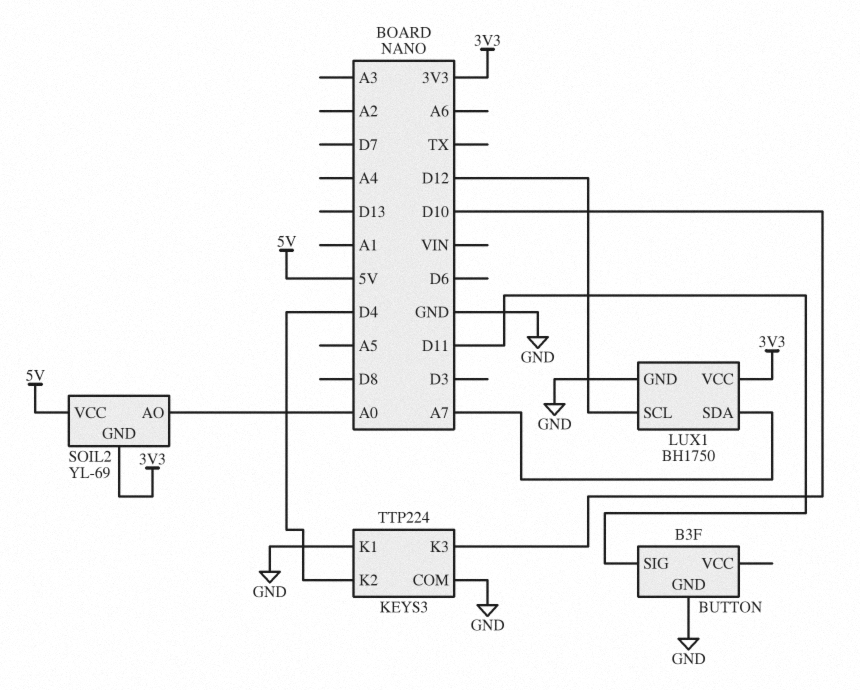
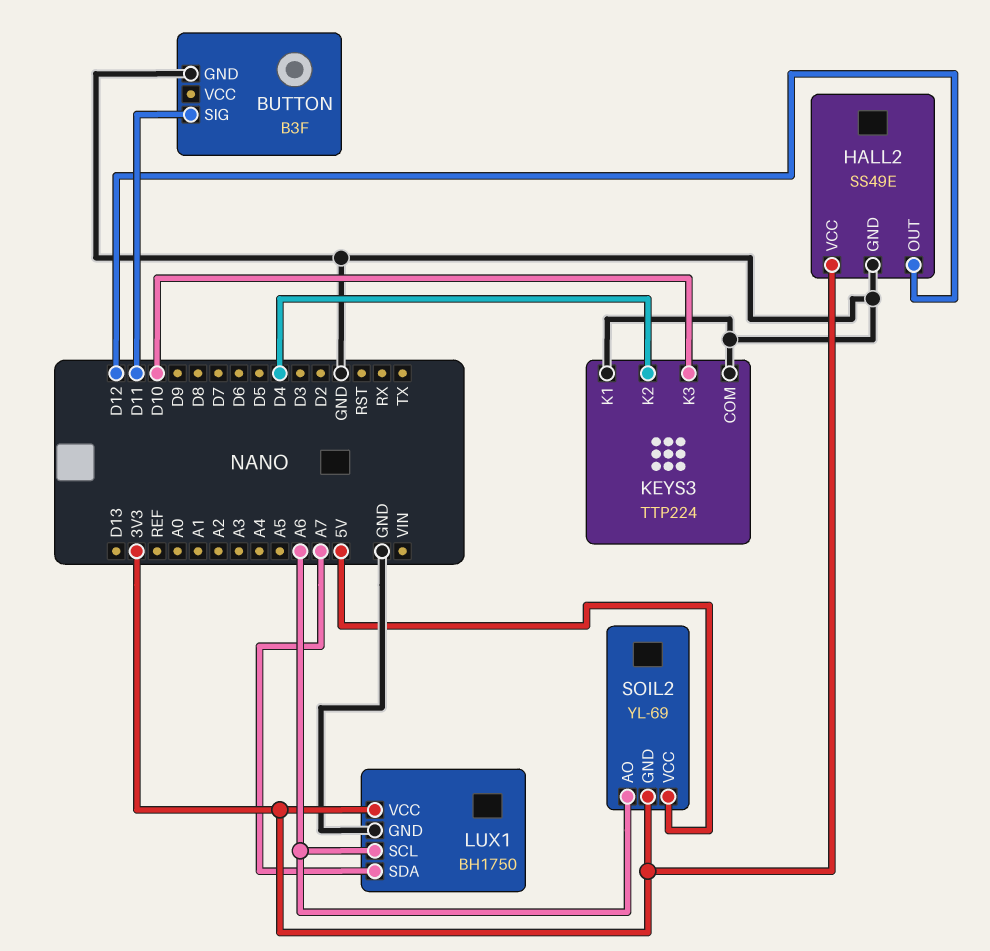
HALL2: none -> SS49E
HALL2 pin GND: none -> GND
HALL2 pin OUT: none -> D12
HALL2 pin VCC: none -> 3V3
LUX1 pin SCL: D12 -> A6
SOIL2 pin AO: A0 -> A6

